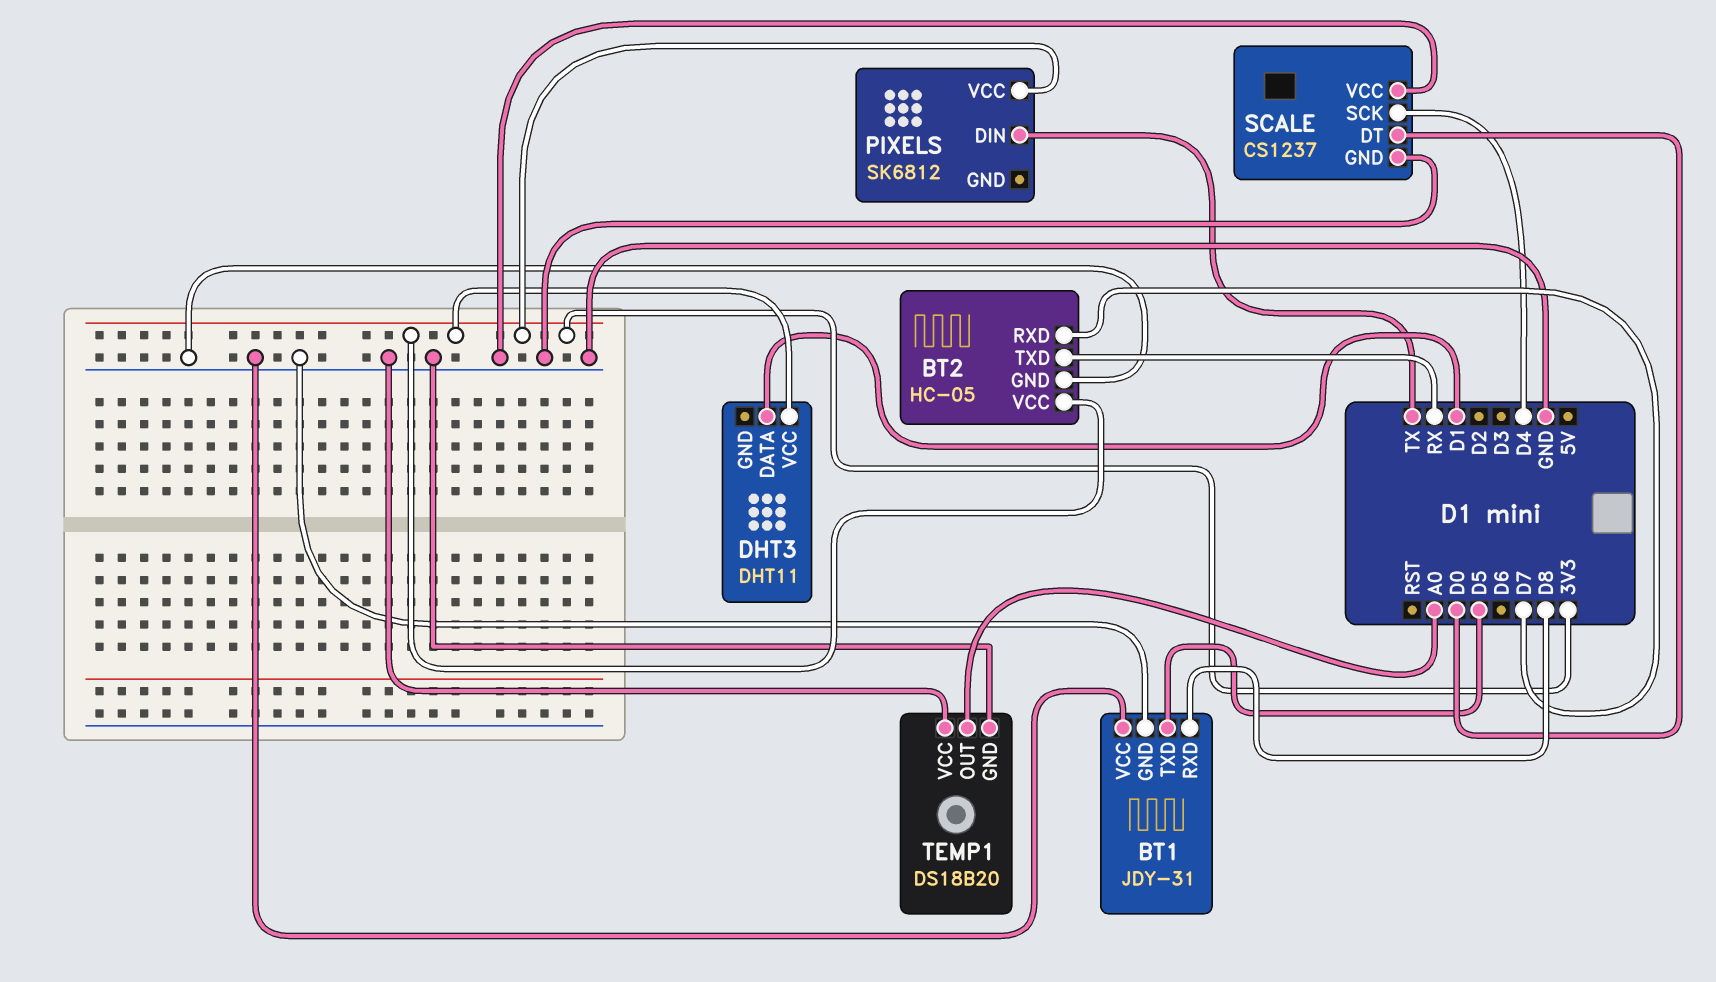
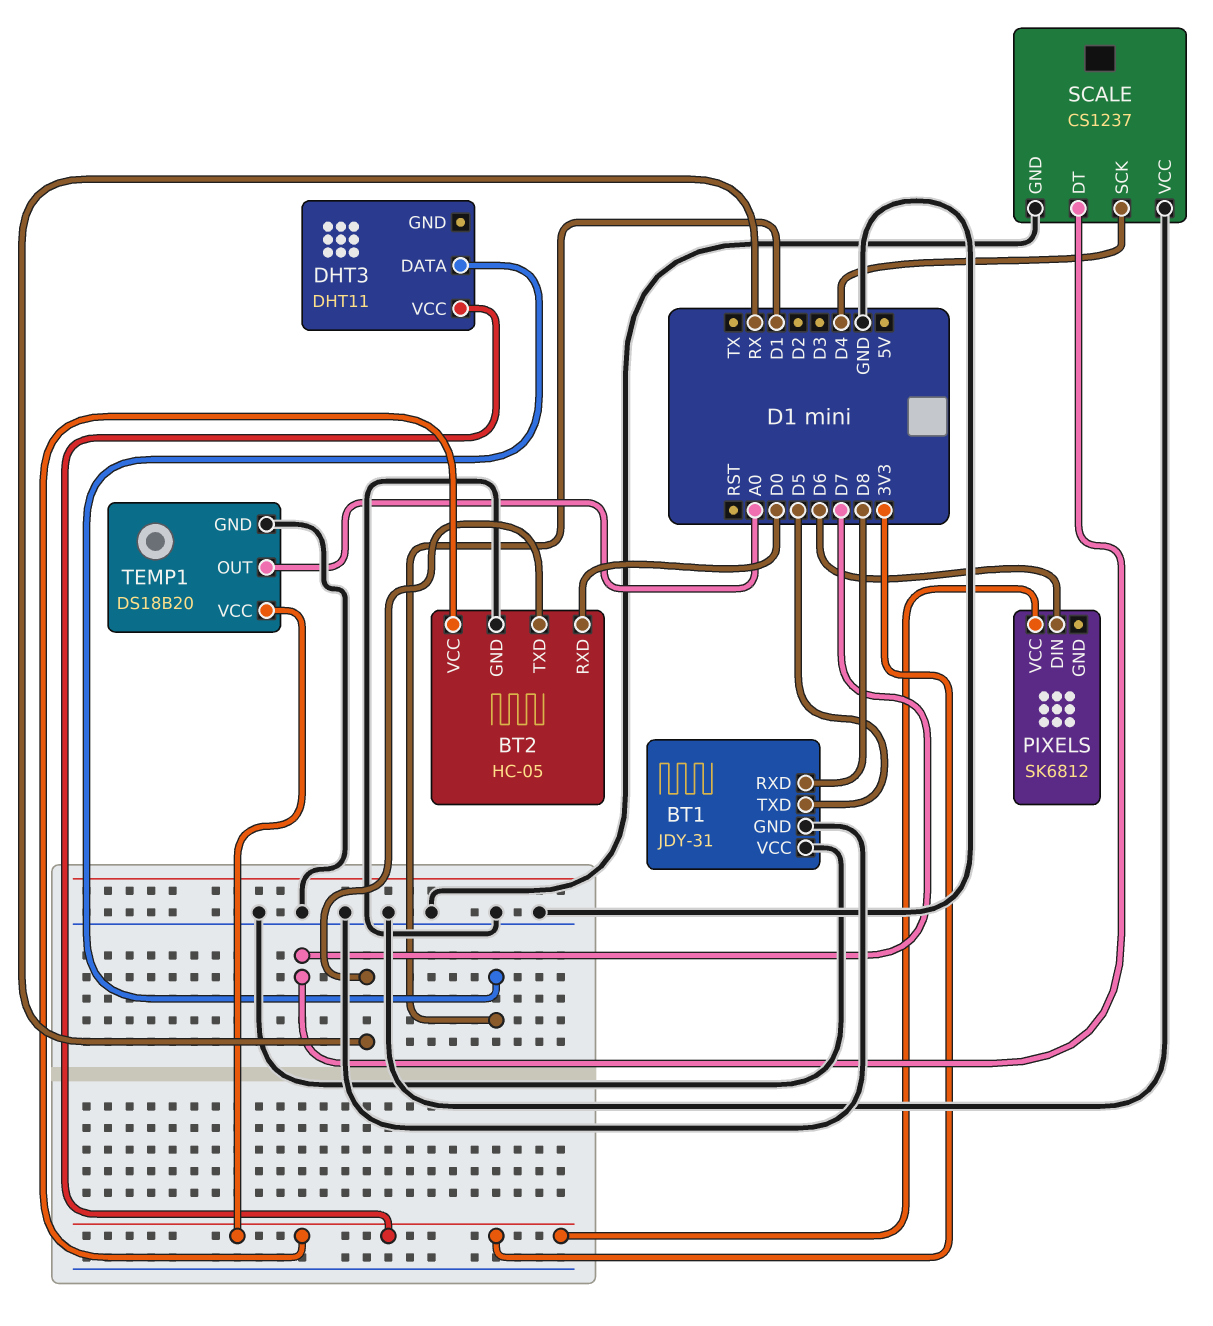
BT2 pin RXD: D7 -> D0
PIXELS pin DIN: TX -> D6
SCALE pin DT: D0 -> D7
TEMP1 pin VCC: GND -> 3V3

